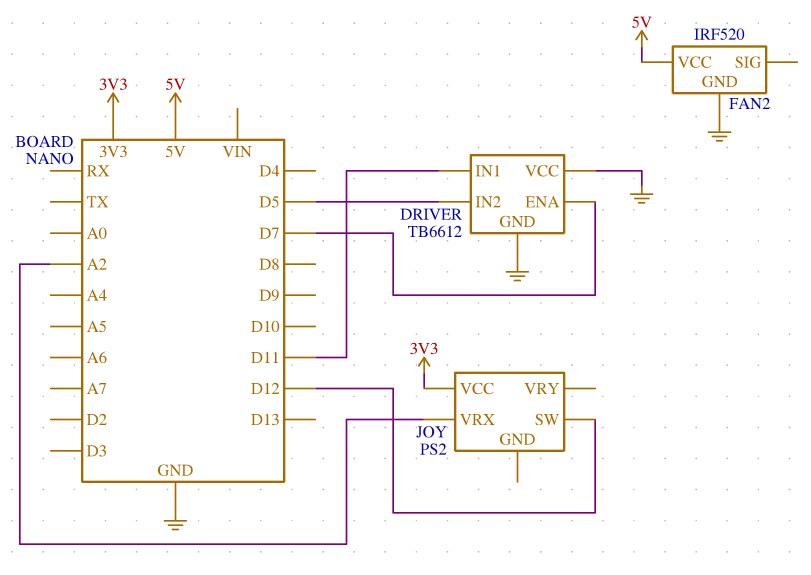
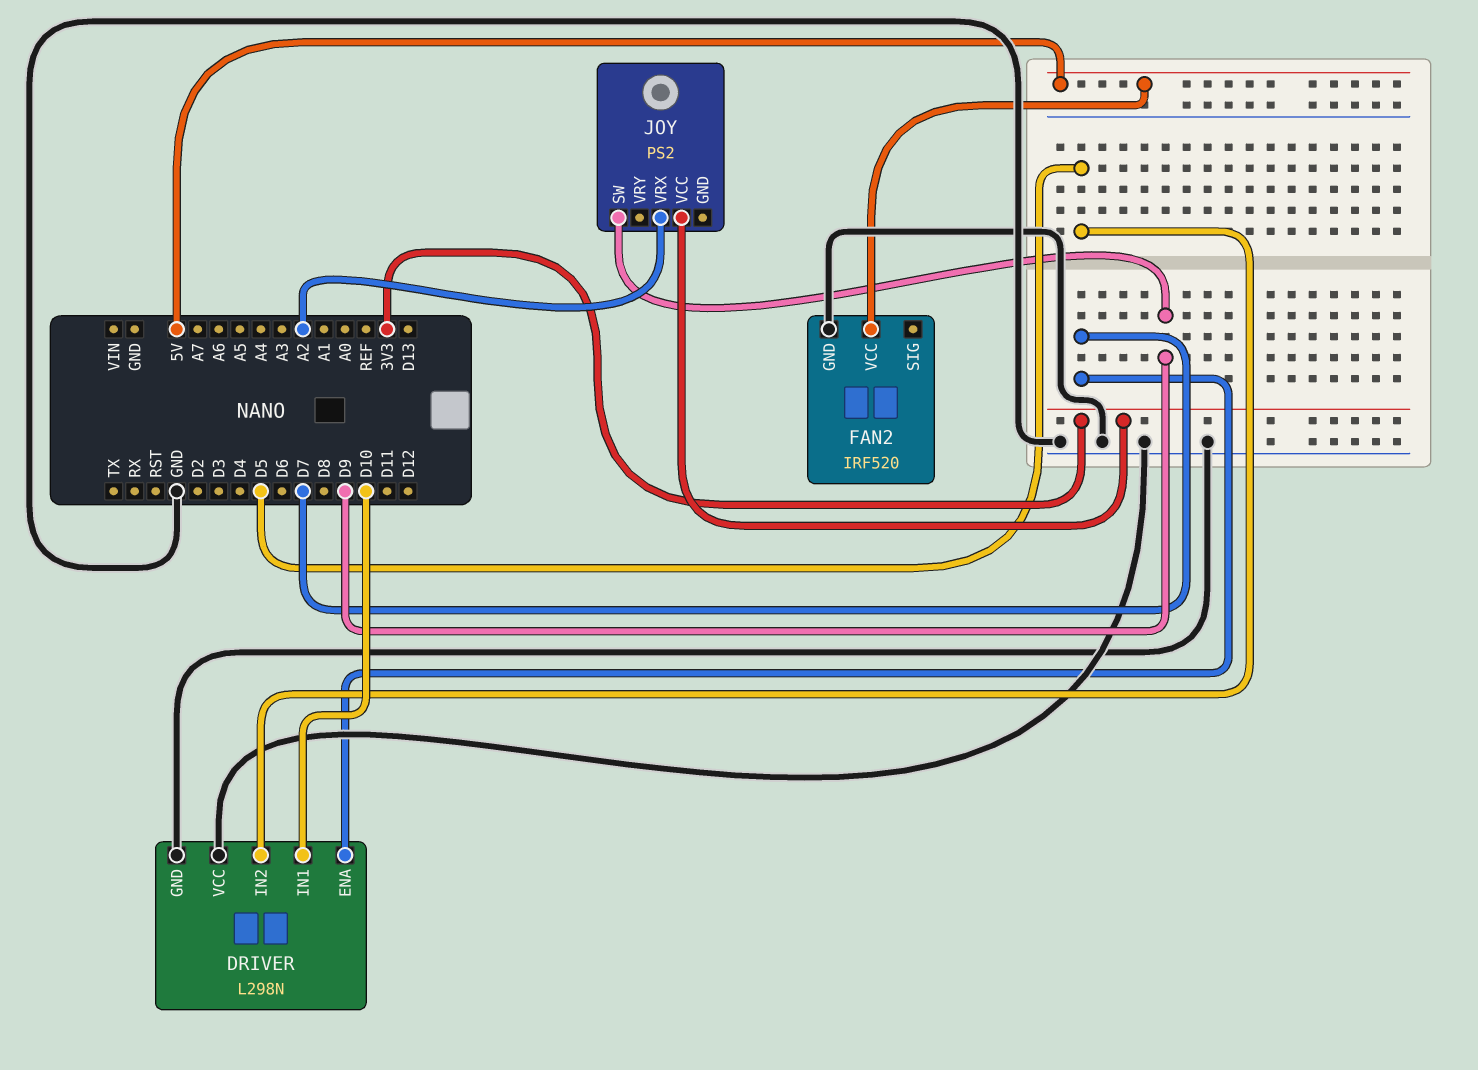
DRIVER: TB6612 -> L298N
DRIVER pin IN1: D11 -> D10
JOY pin SW: D12 -> D9

